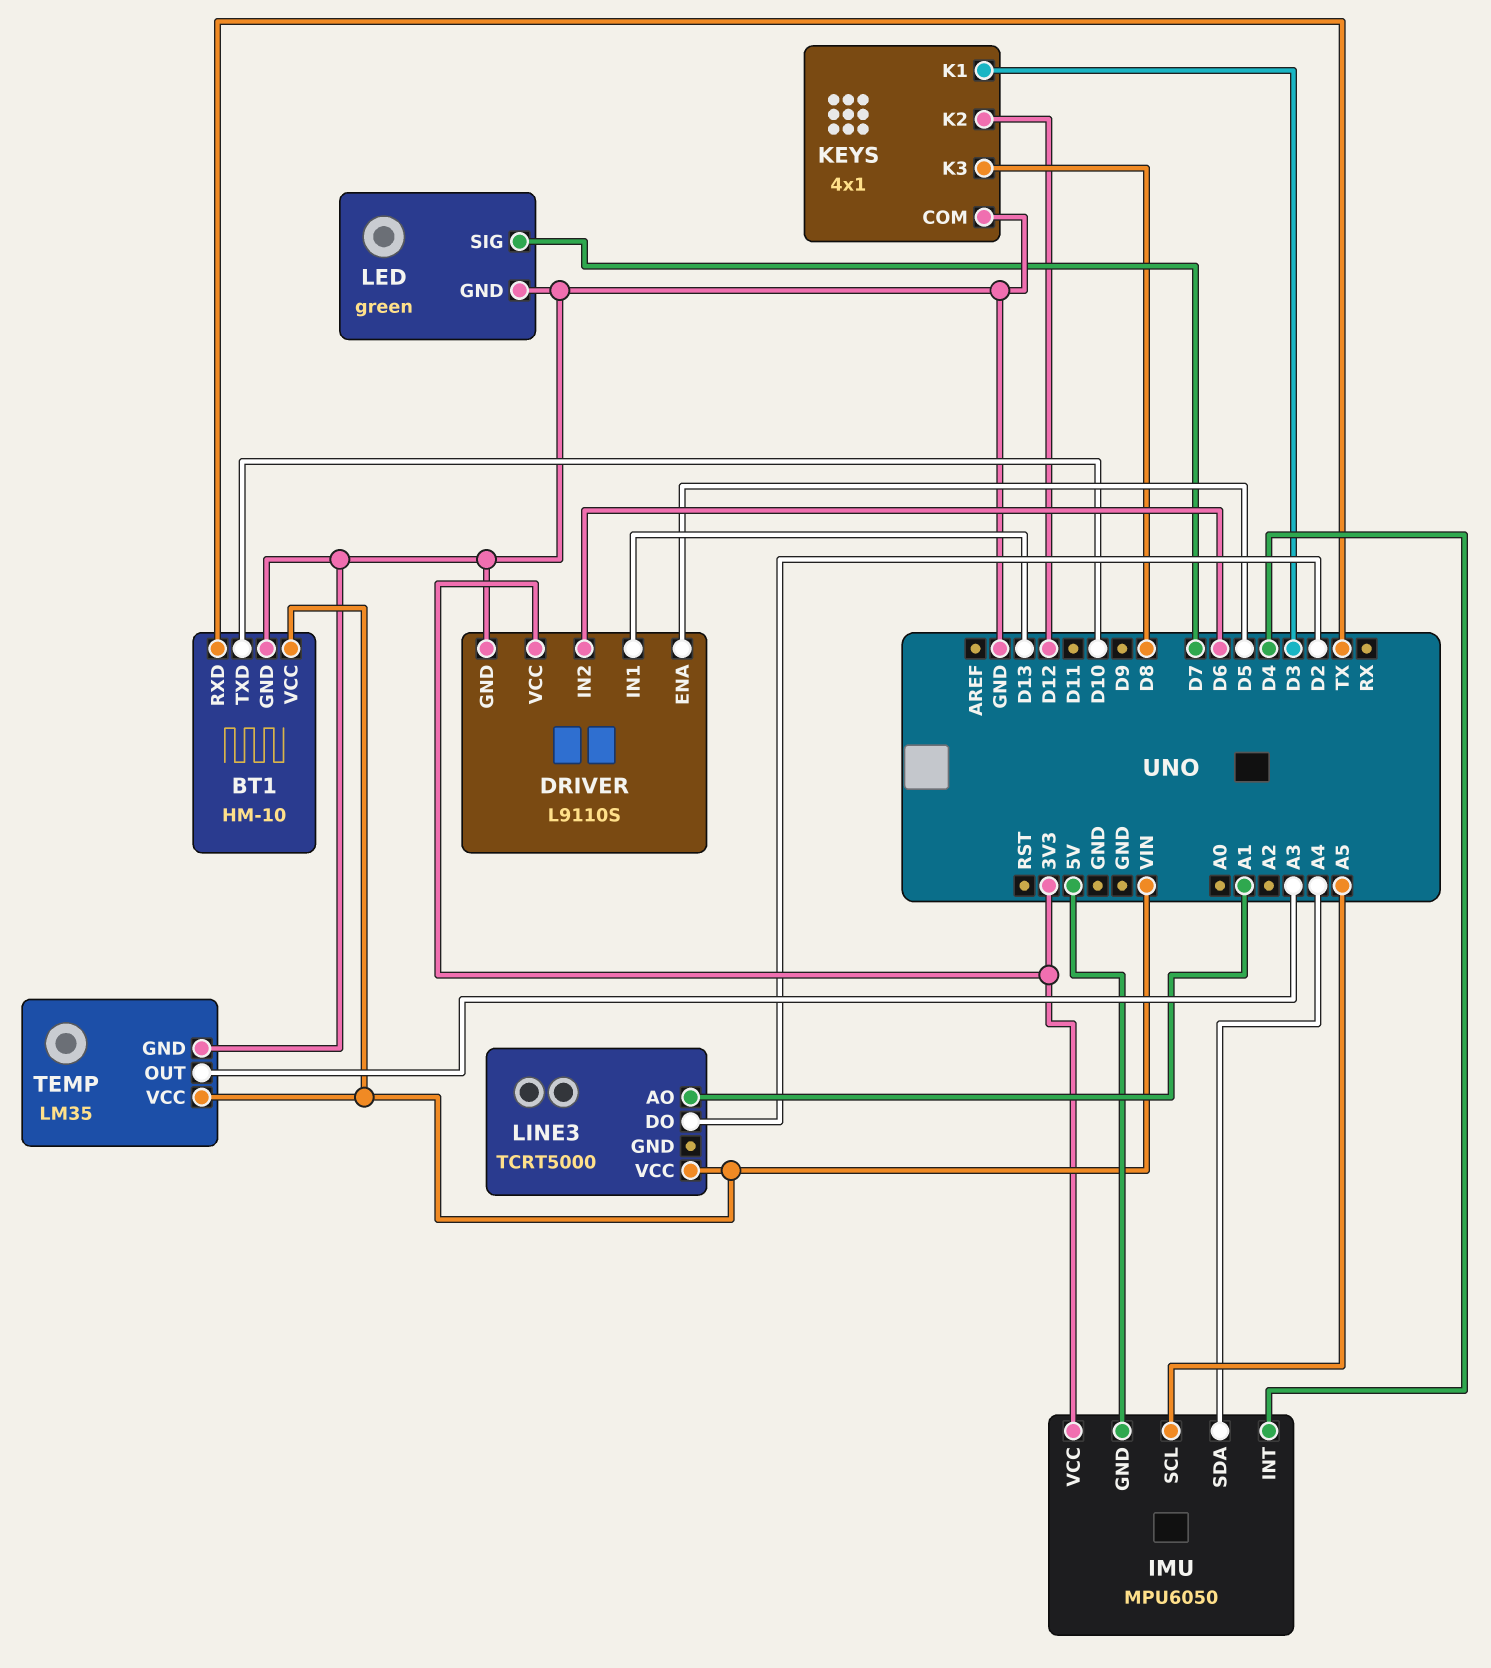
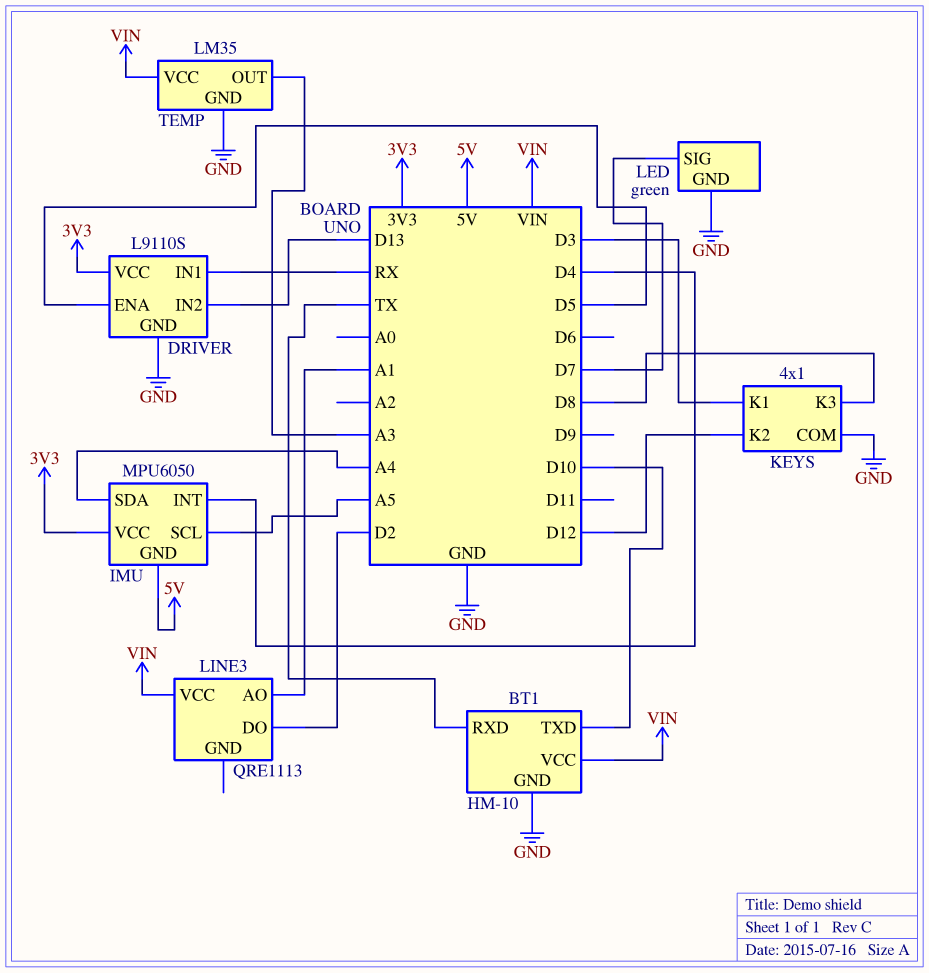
DRIVER pin IN1: D13 -> RX
DRIVER pin IN2: D6 -> D13
LINE3: TCRT5000 -> QRE1113

